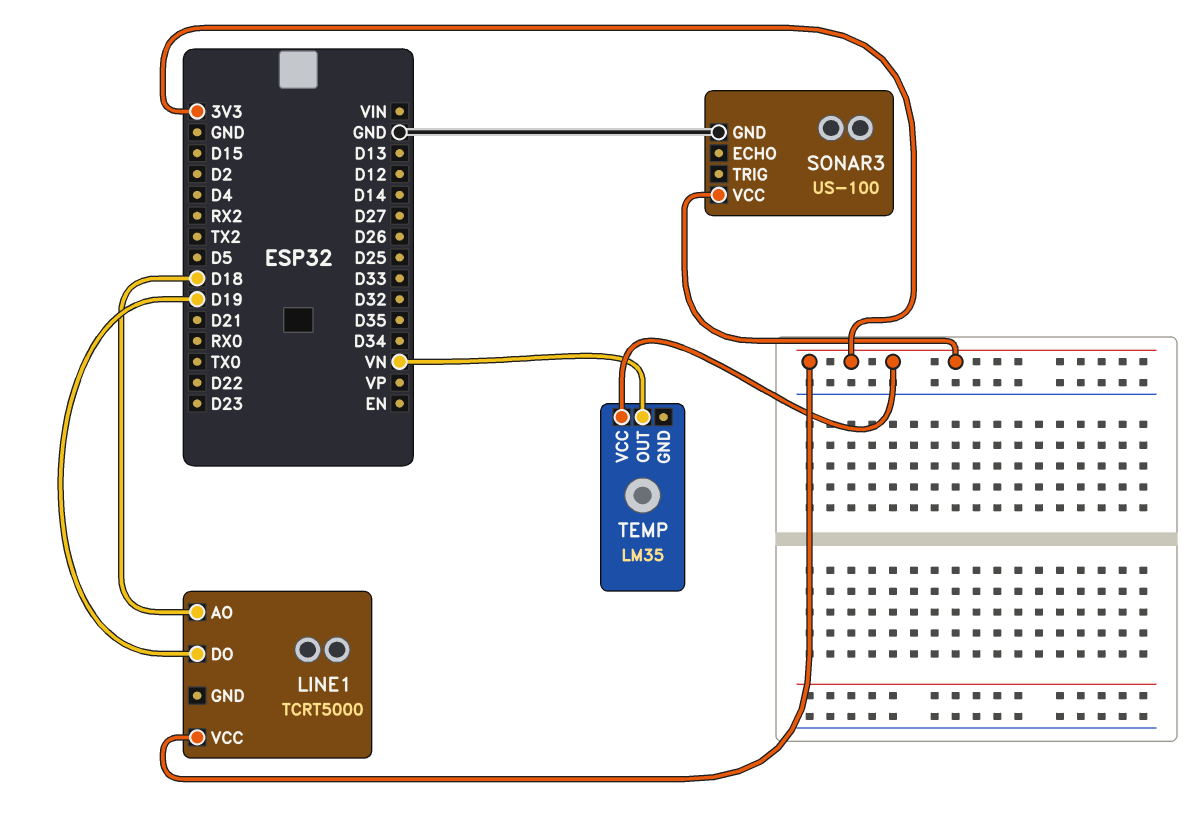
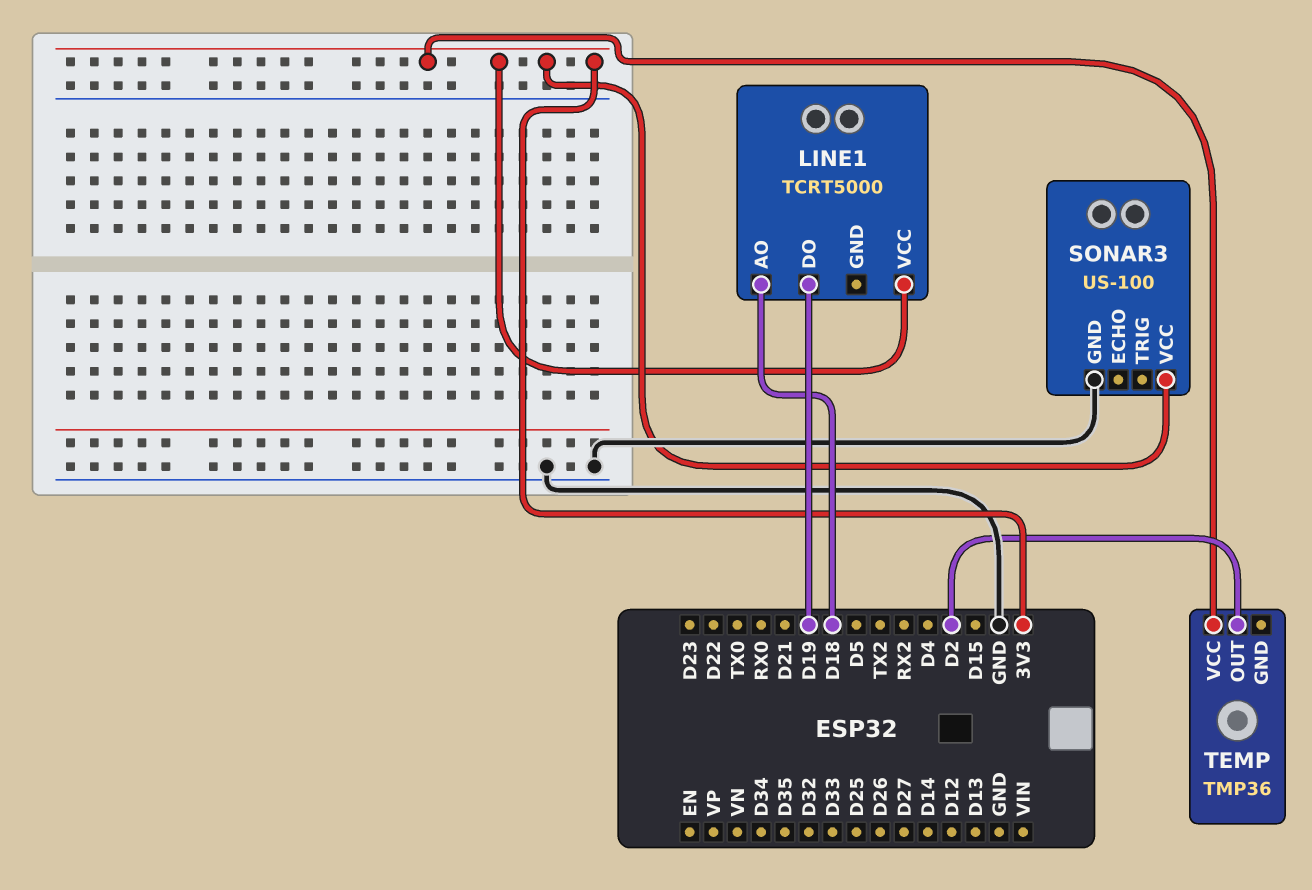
TEMP: LM35 -> TMP36
TEMP pin OUT: VN -> D2

